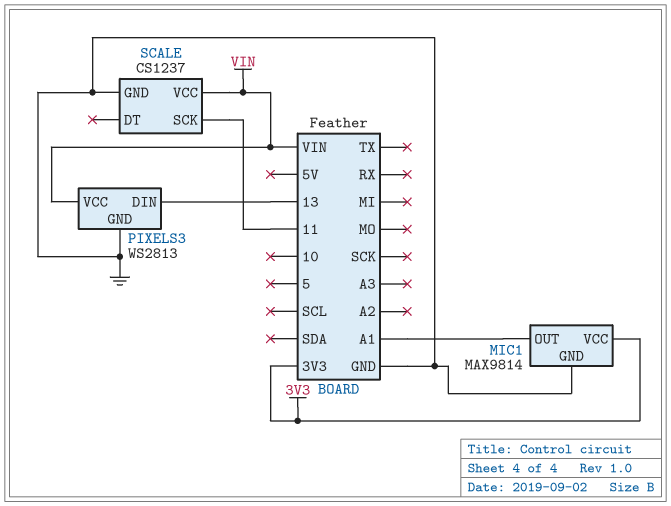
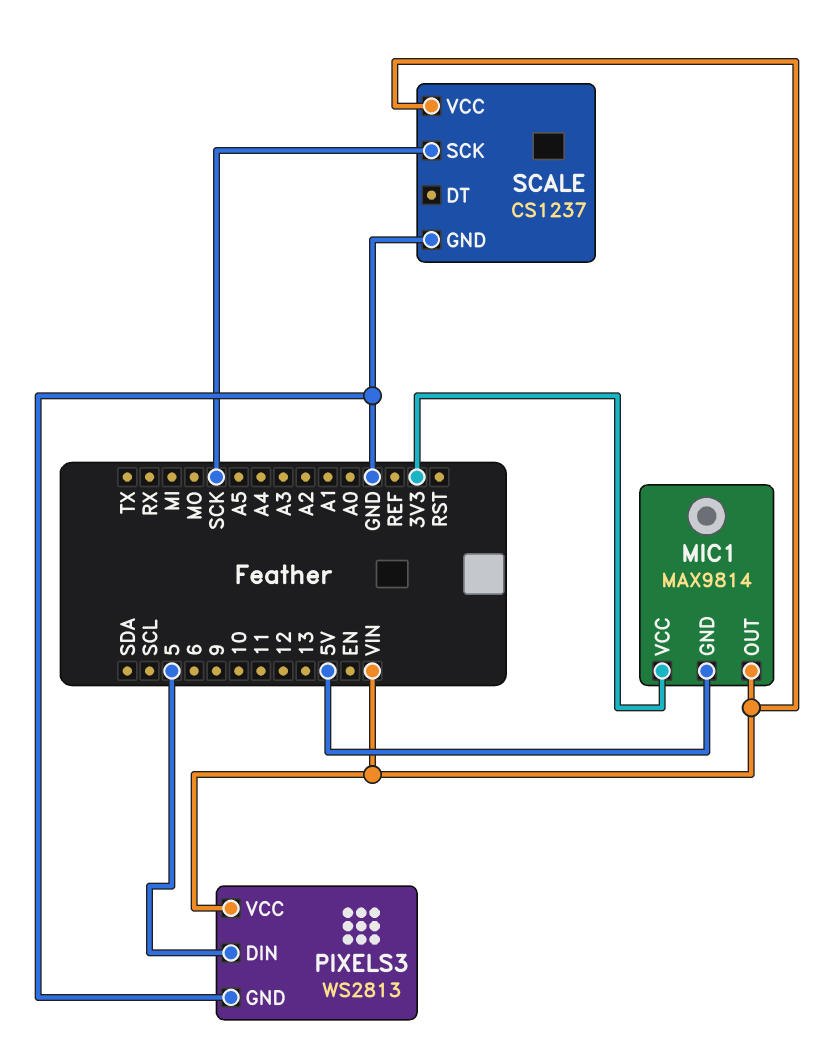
MIC1 pin GND: GND -> 5V
MIC1 pin OUT: A1 -> VIN
PIXELS3 pin DIN: 13 -> 5
SCALE pin SCK: 11 -> SCK

